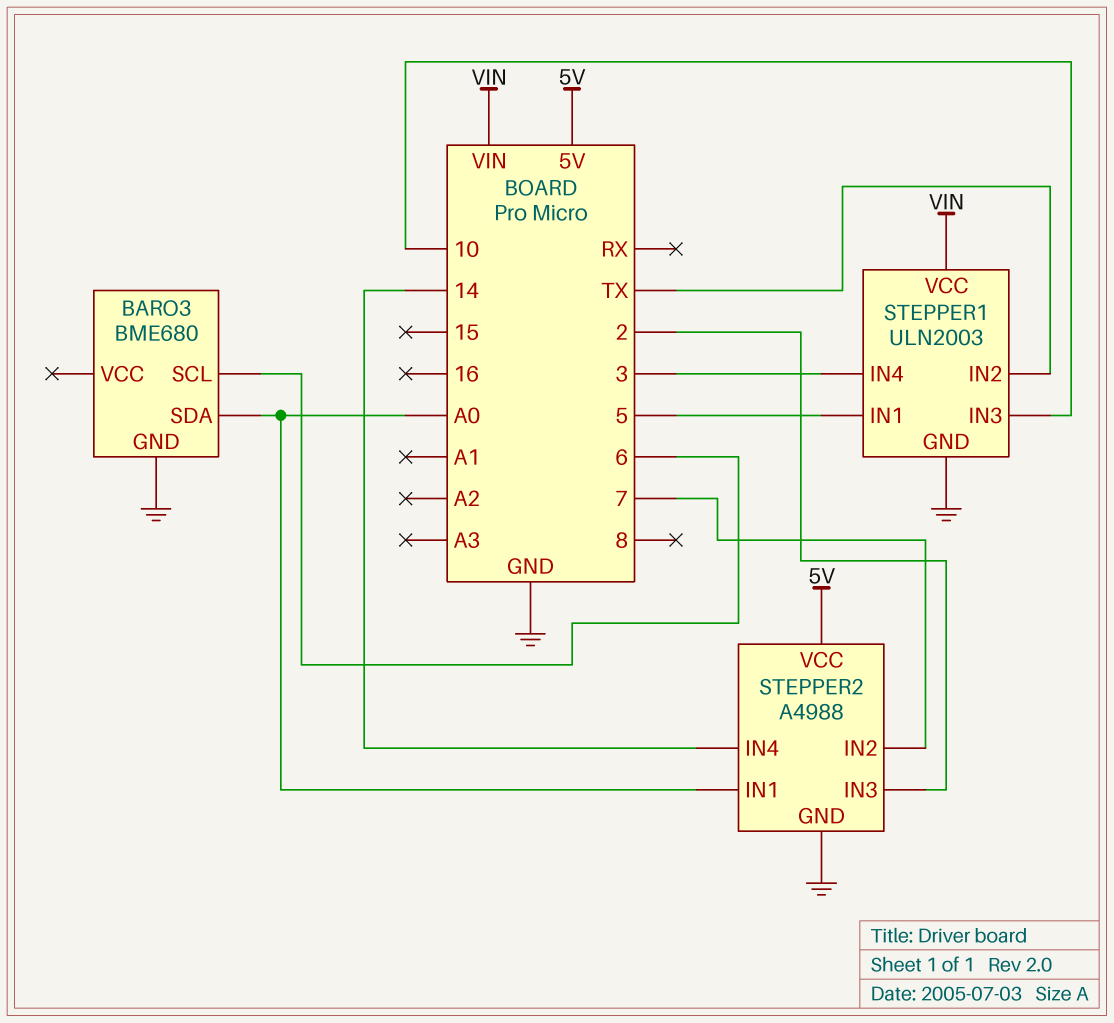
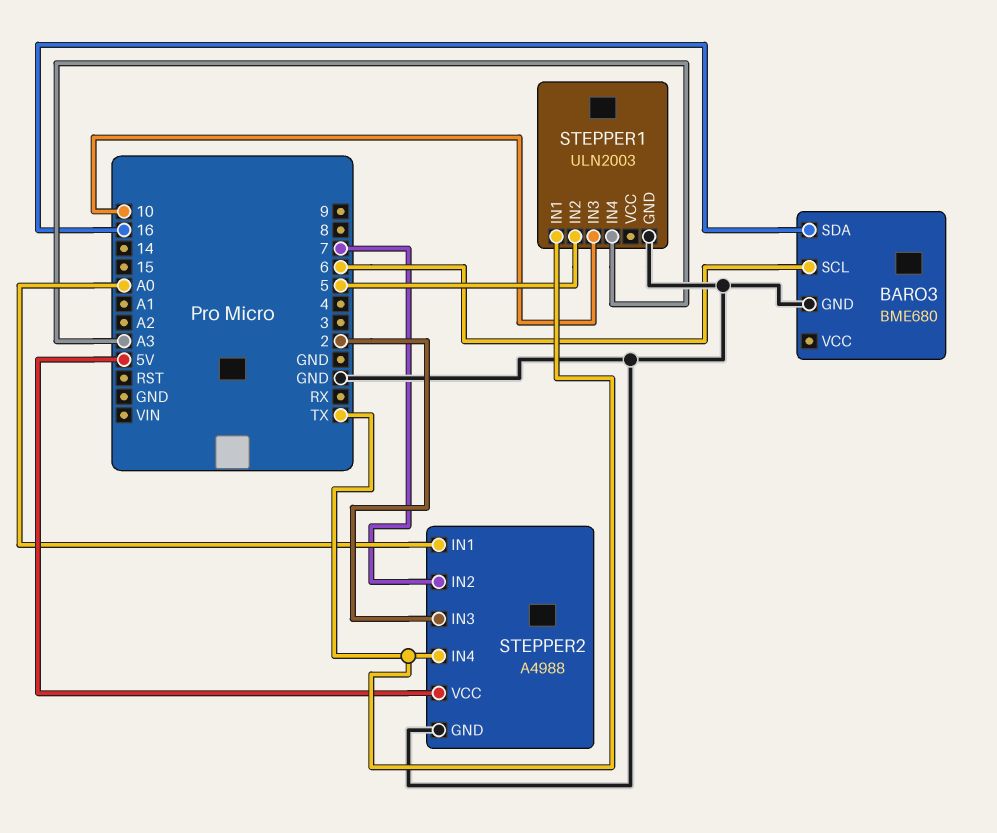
BARO3 pin SDA: A0 -> 16
STEPPER1 pin IN1: 5 -> TX
STEPPER1 pin IN2: TX -> 5
STEPPER1 pin IN4: 3 -> A3
STEPPER1 pin VCC: VIN -> none
STEPPER2 pin IN4: 14 -> TX

